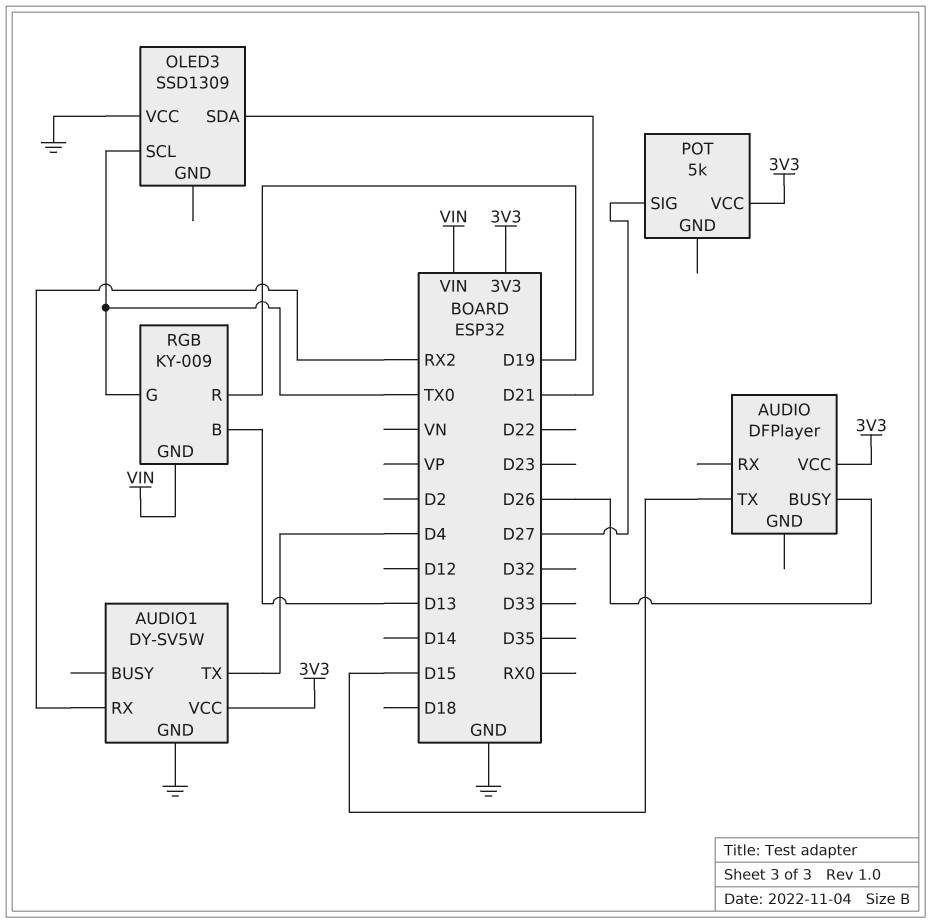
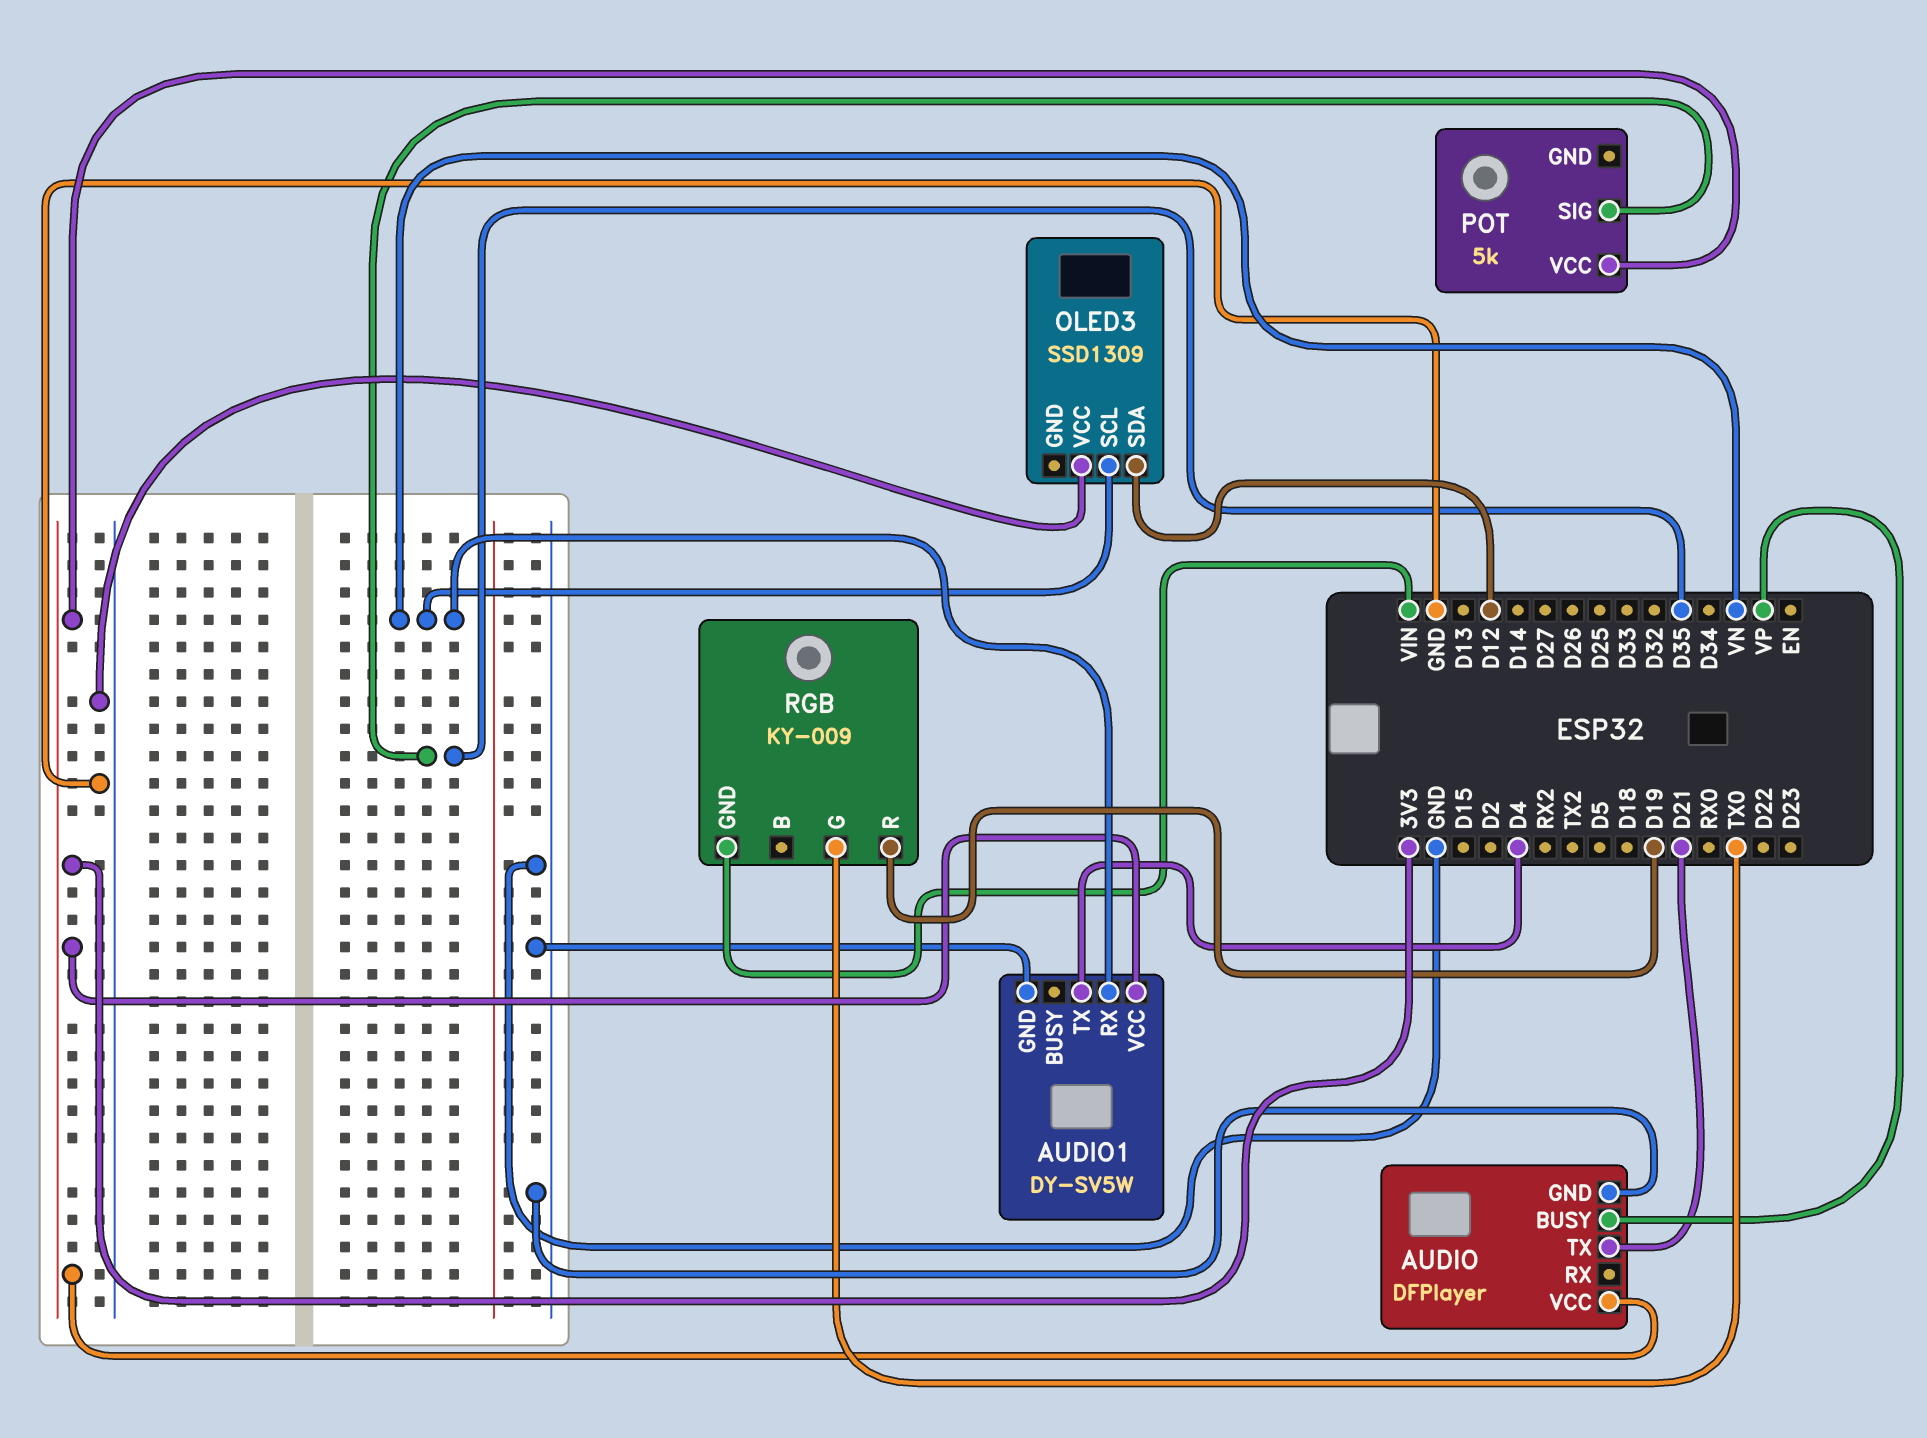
AUDIO pin BUSY: D26 -> VP
AUDIO pin GND: none -> GND
AUDIO pin TX: D15 -> D21
AUDIO1 pin RX: RX2 -> VN
OLED3 pin SCL: TX0 -> VN
OLED3 pin SDA: D21 -> D12
POT pin SIG: D27 -> D35
RGB pin B: D13 -> none

